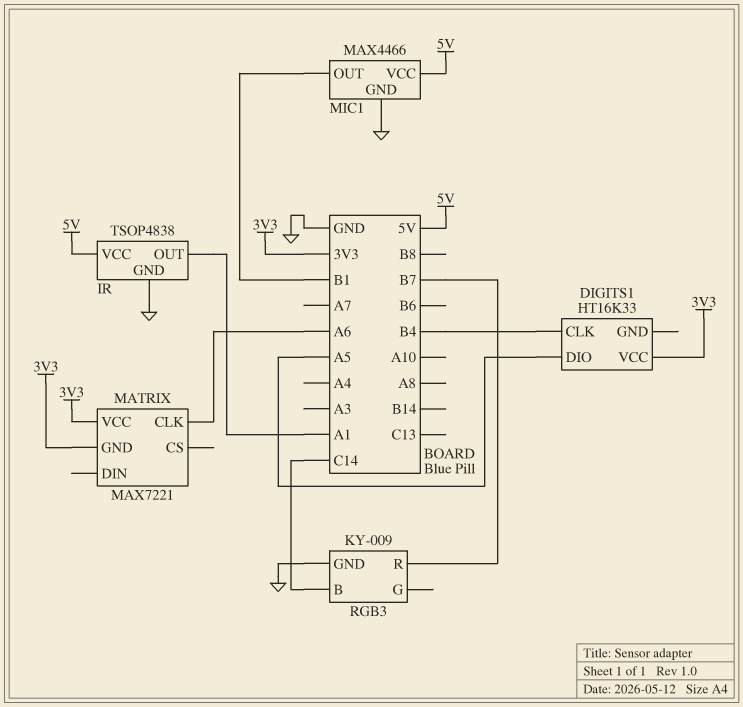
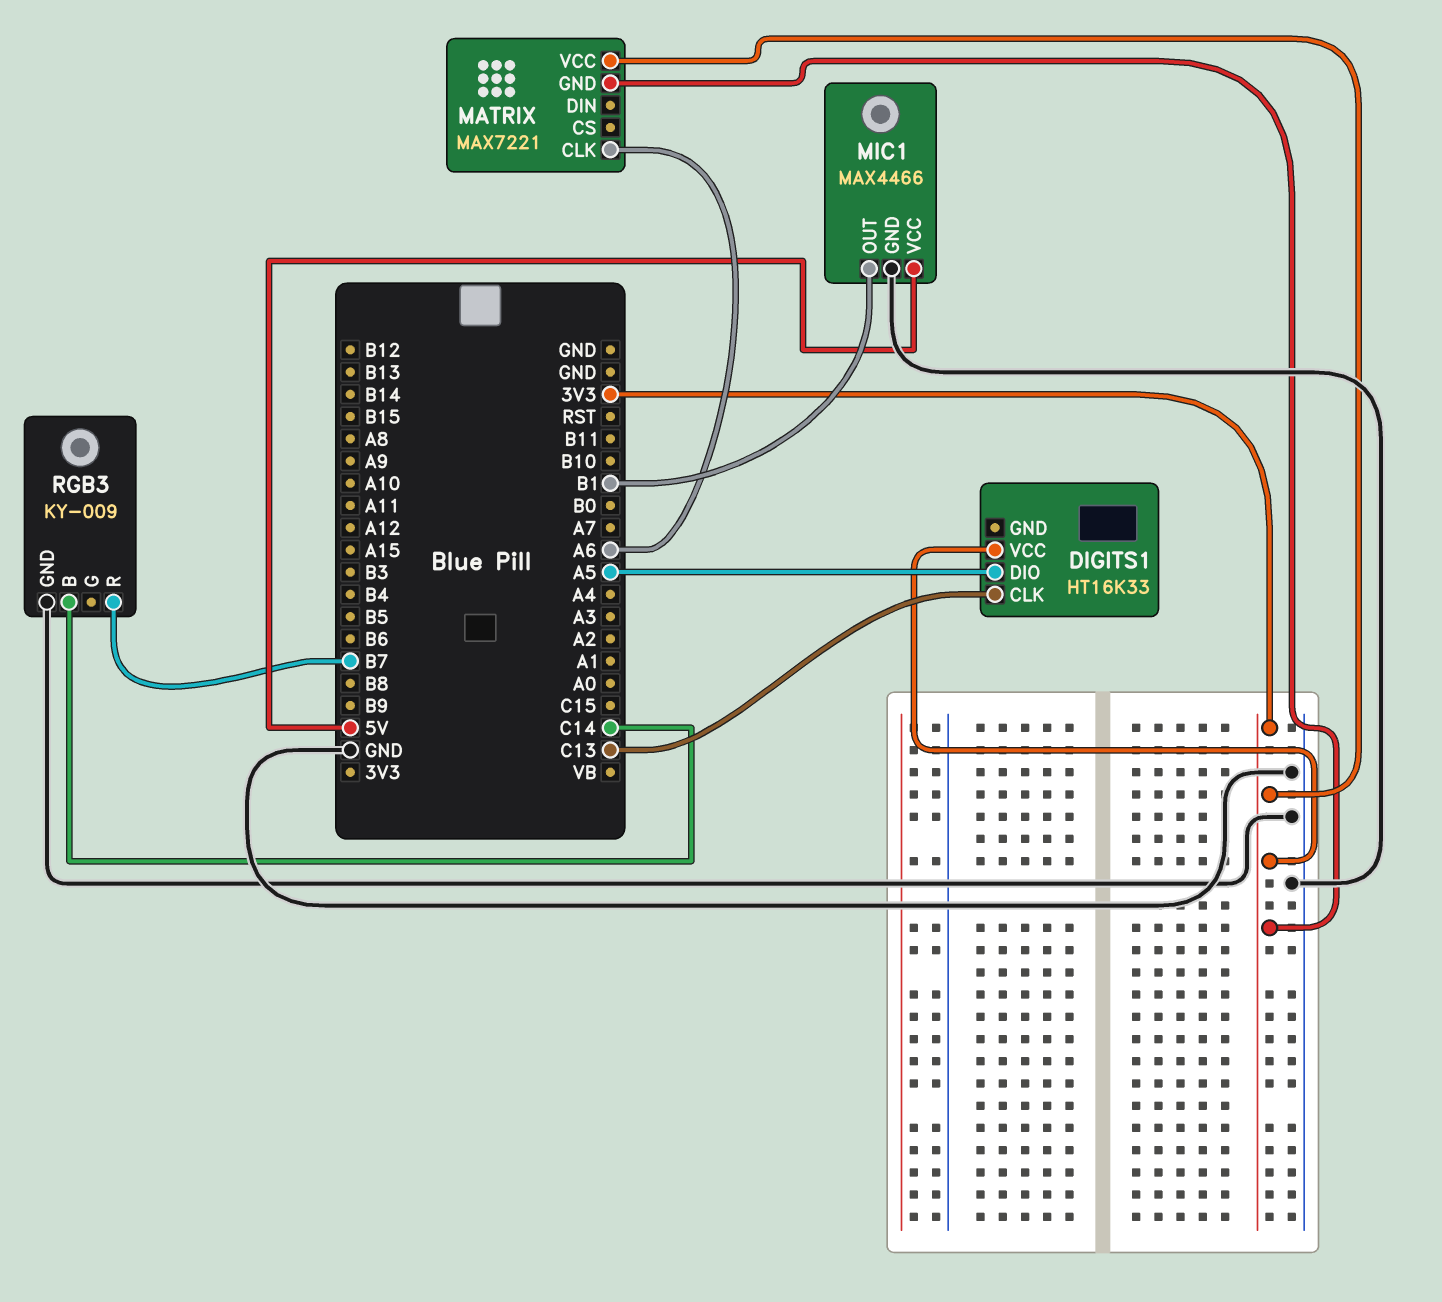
DIGITS1 pin CLK: B4 -> C13
IR: TSOP4838 -> none
IR pin GND: GND -> none
IR pin OUT: A1 -> none
IR pin VCC: 5V -> none

